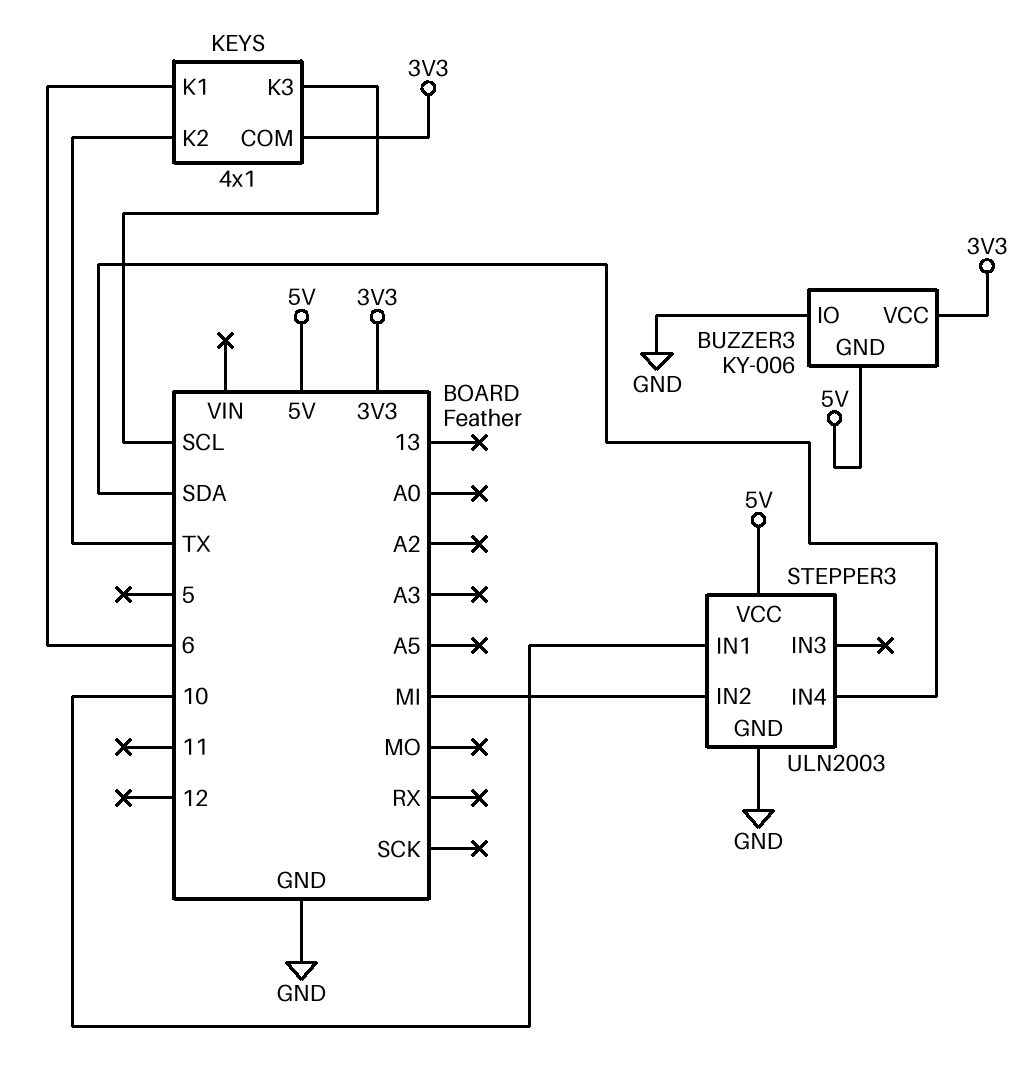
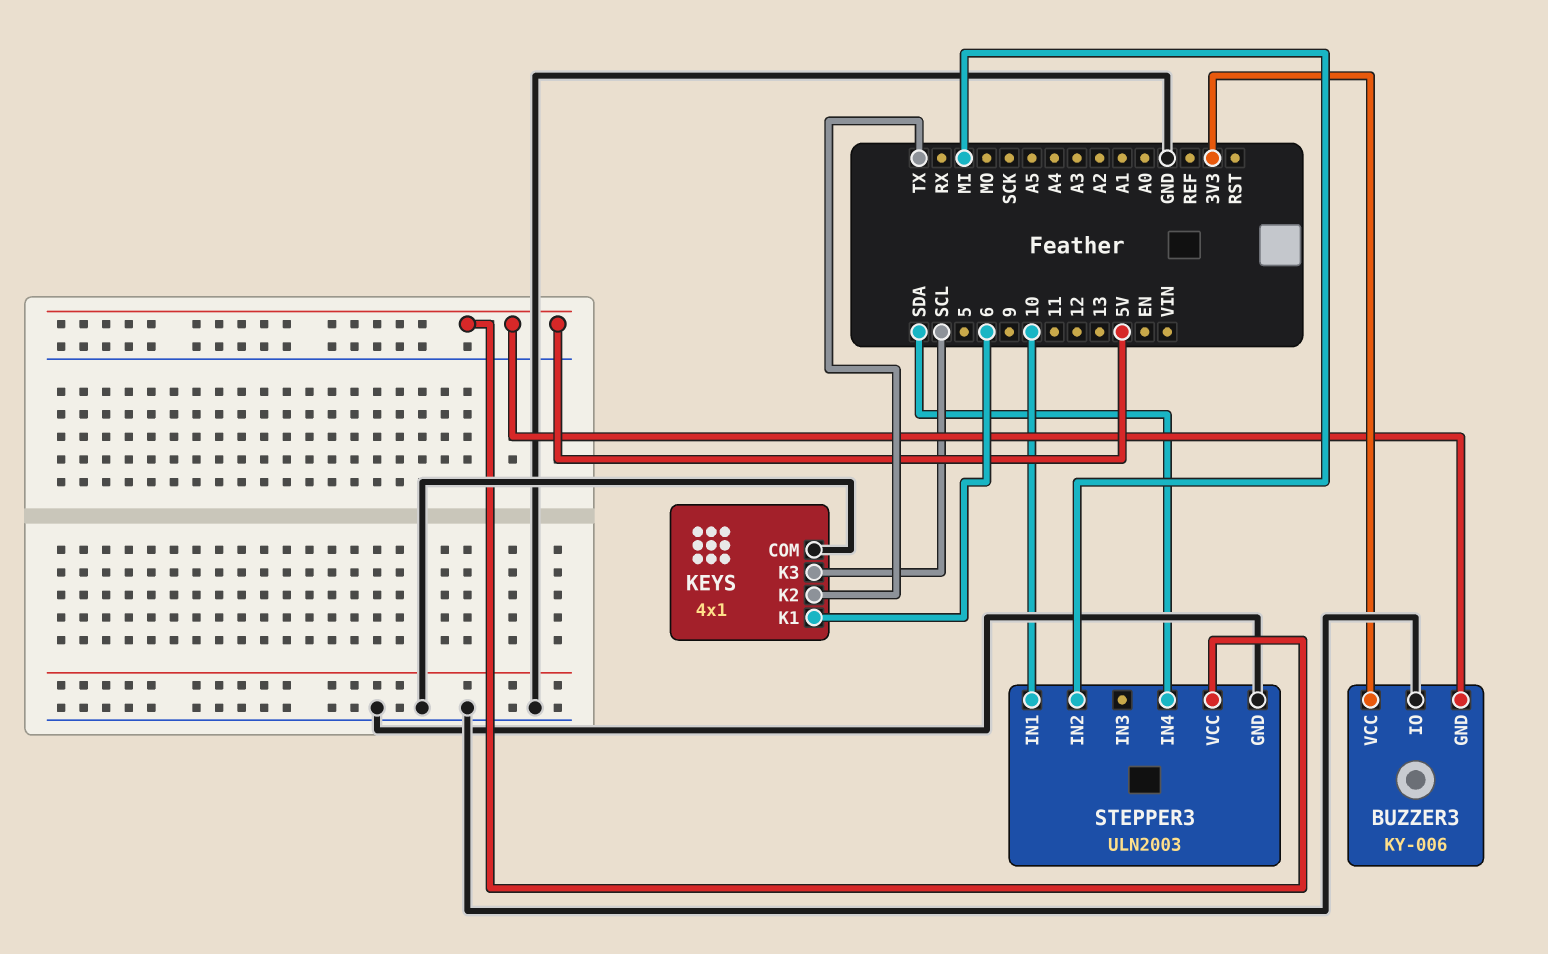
KEYS pin COM: 3V3 -> GND

